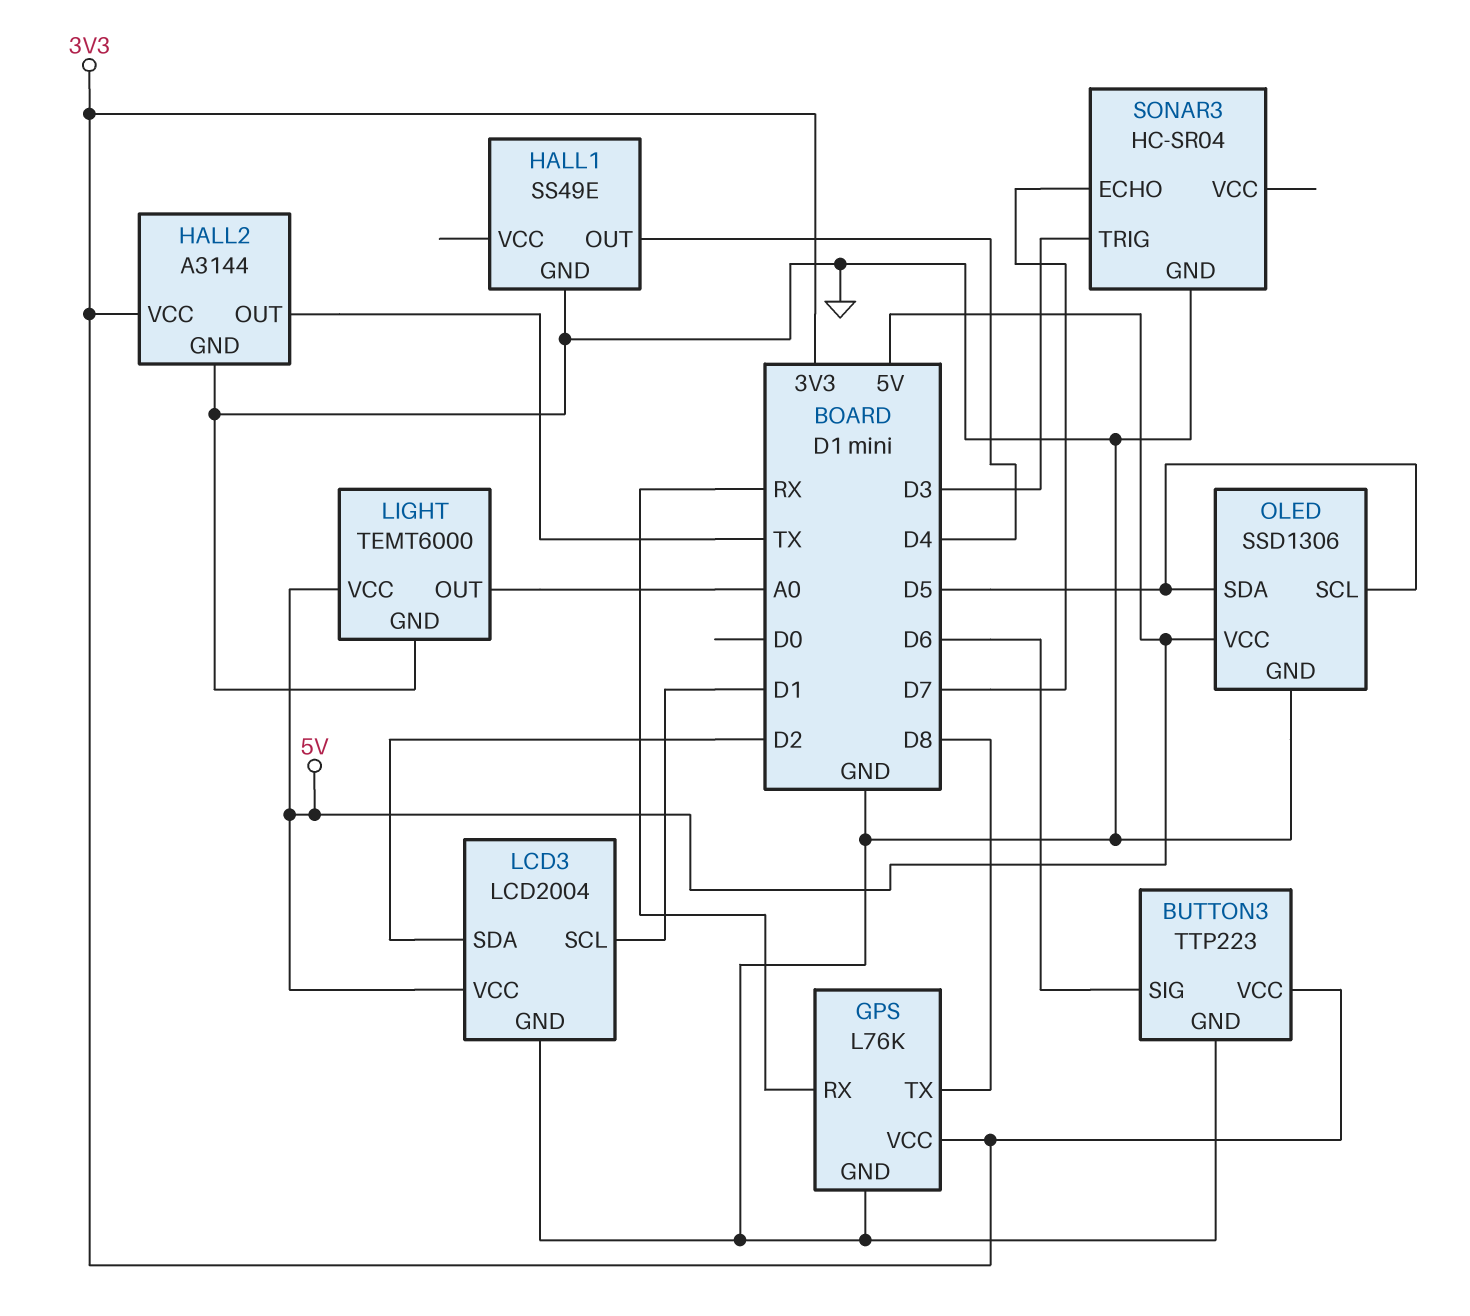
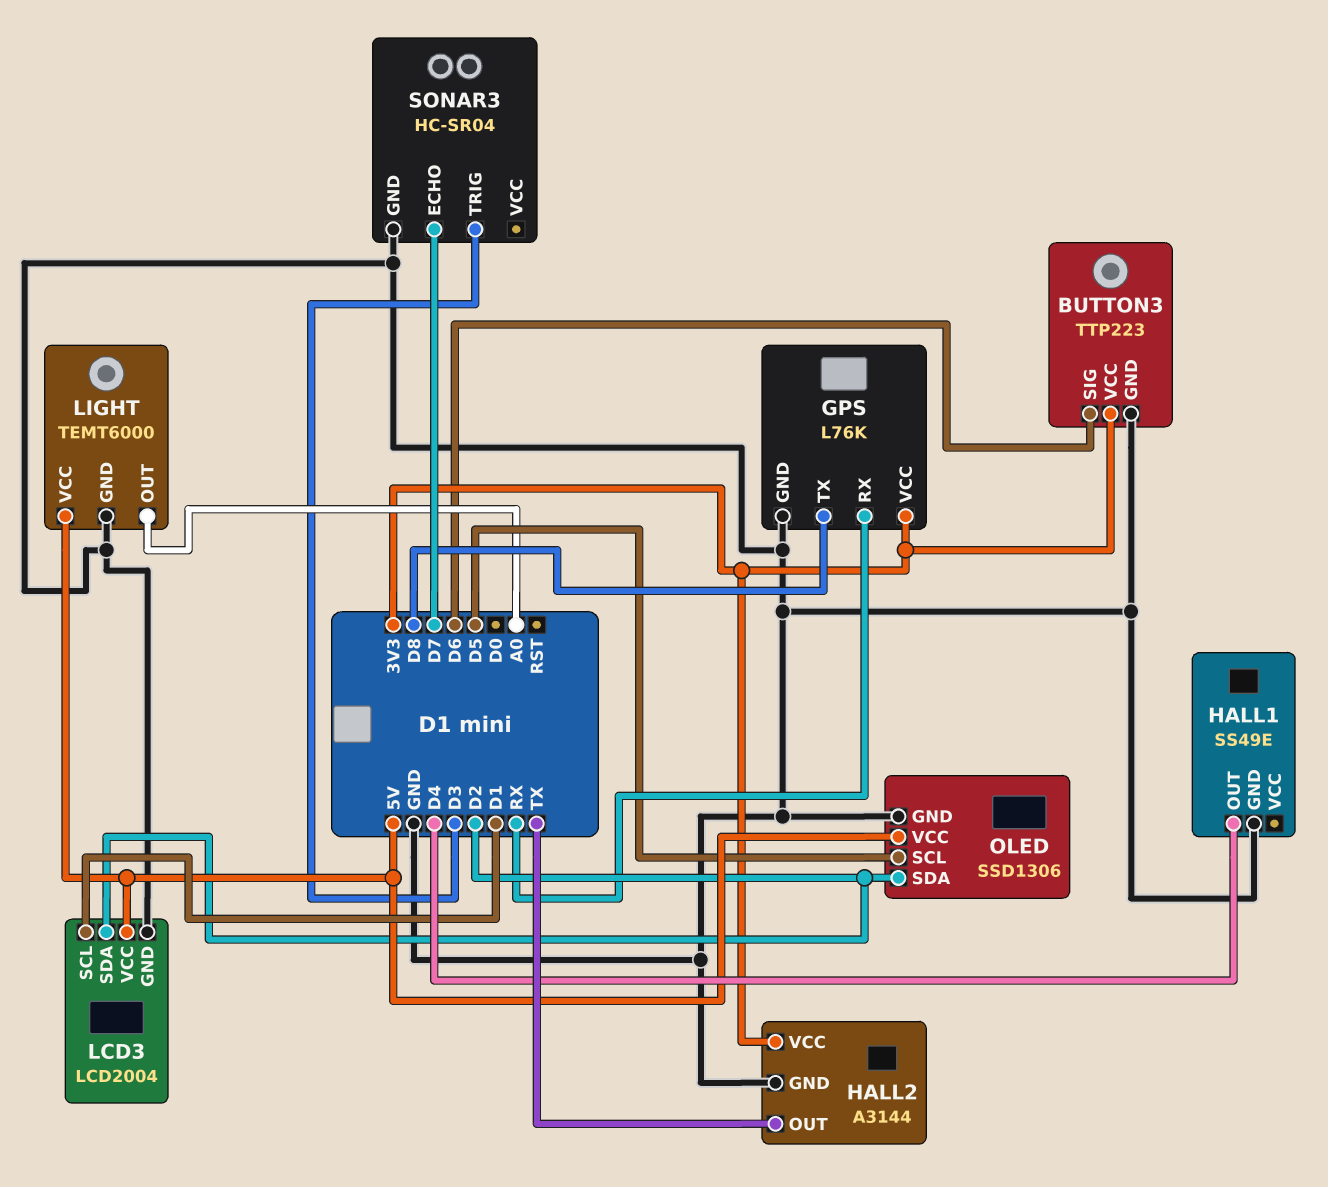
OLED pin SDA: D5 -> D2

